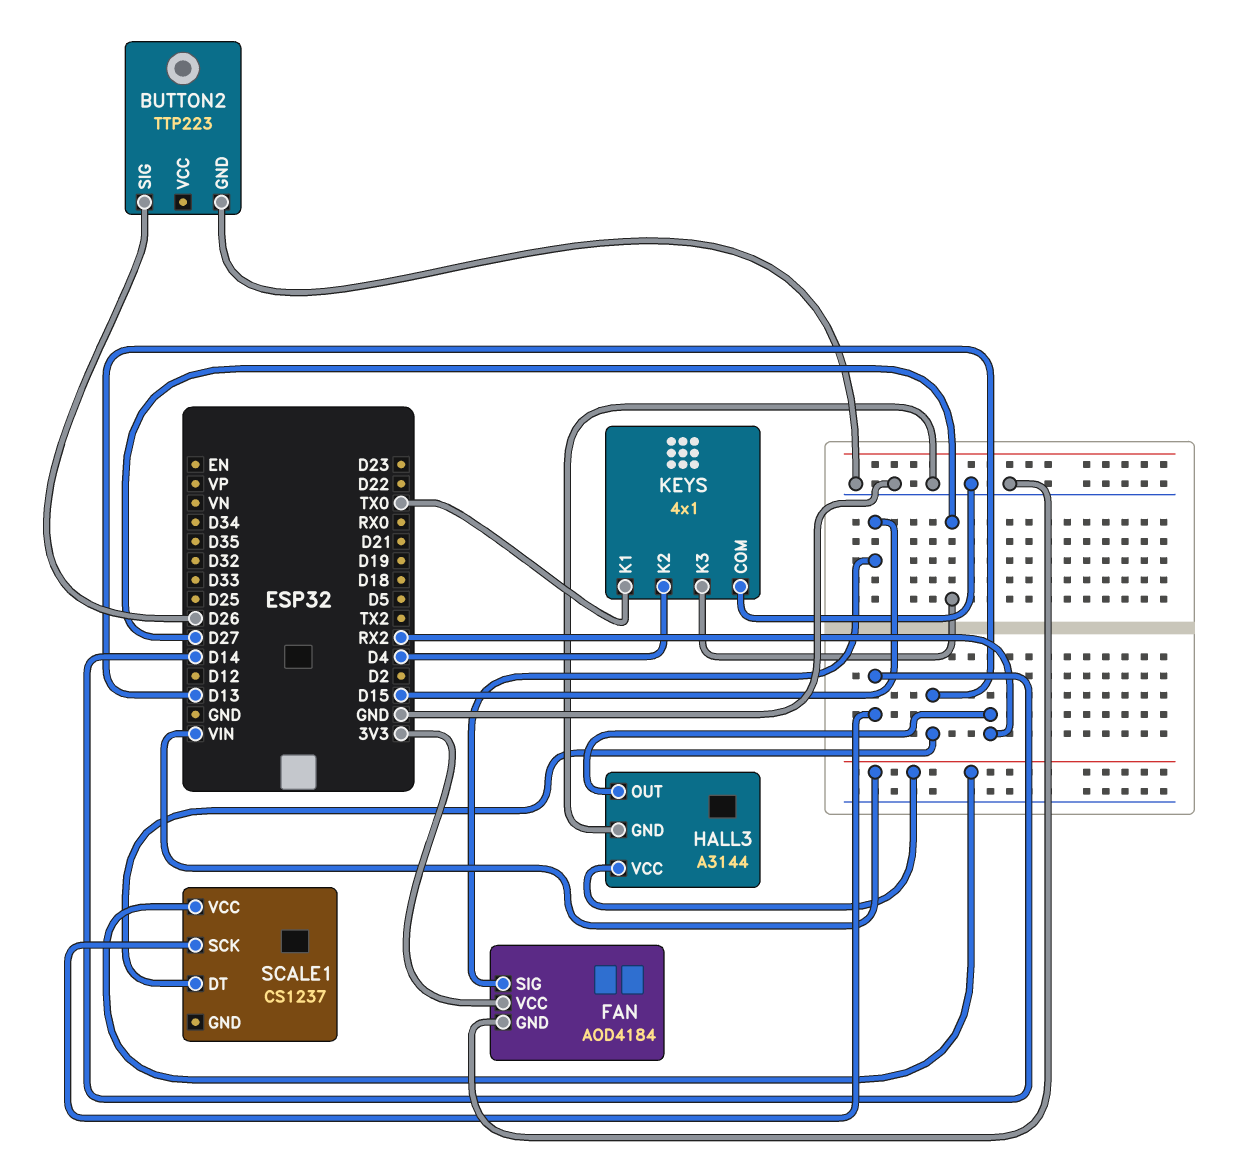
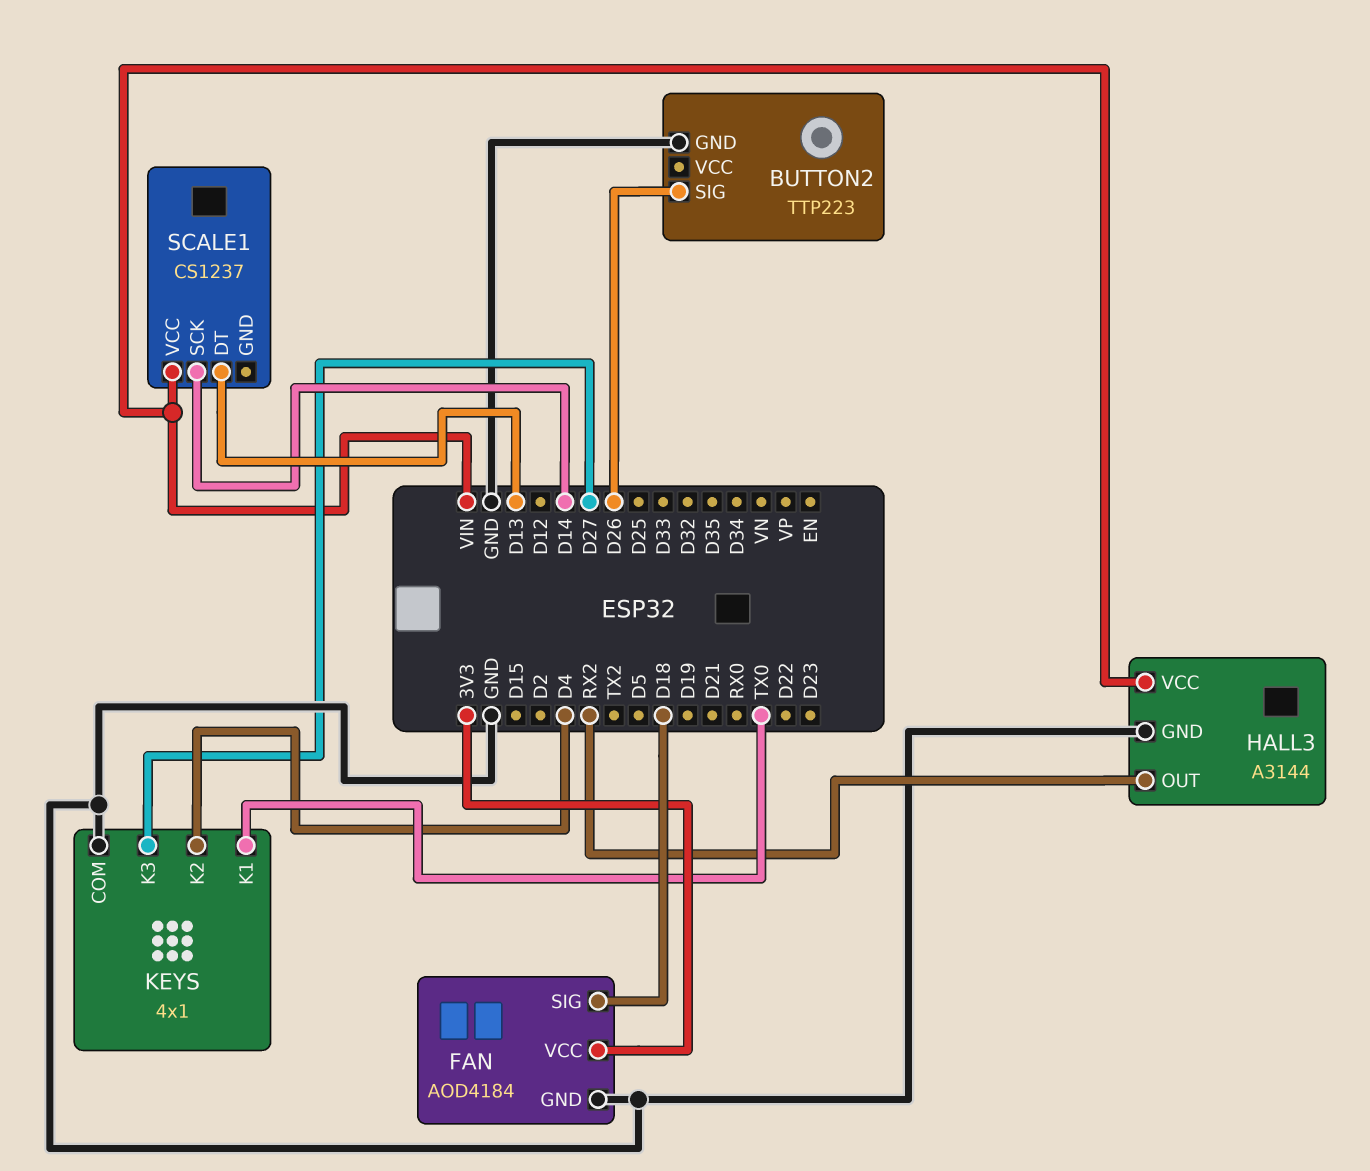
FAN pin SIG: D15 -> D18

